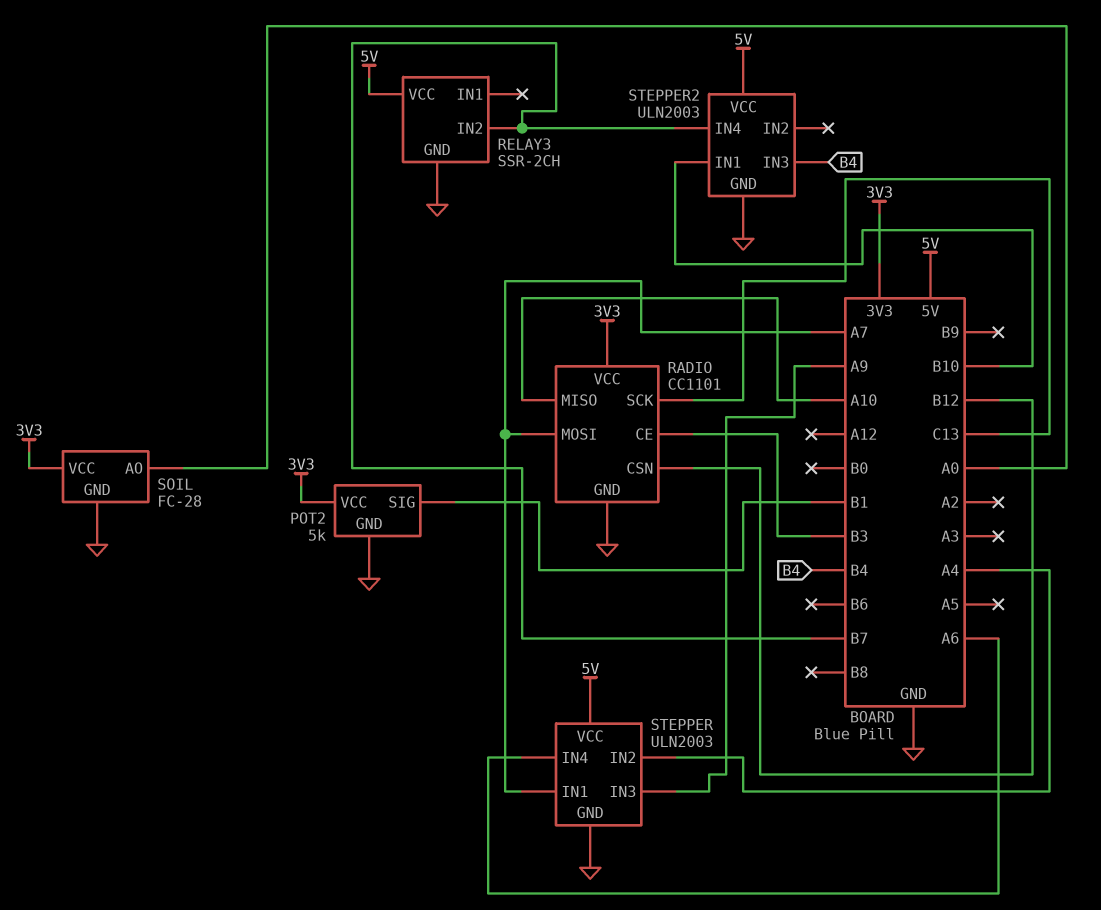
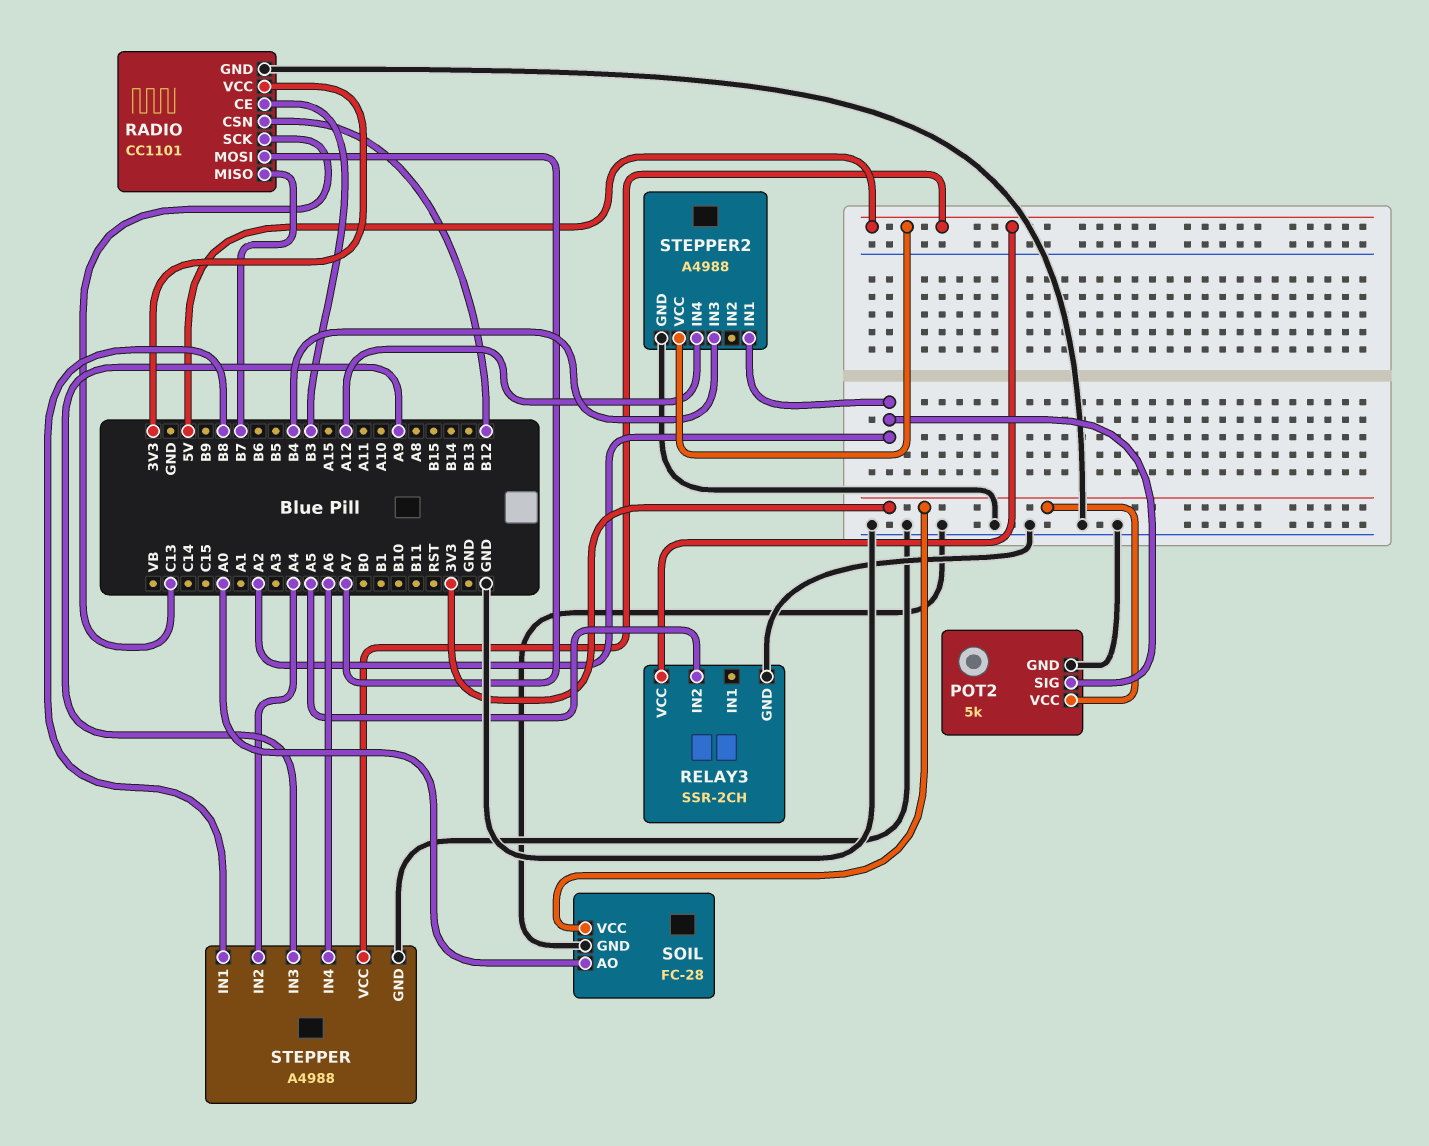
POT2 pin SIG: B1 -> A2
RADIO pin MISO: A10 -> B7
RELAY3 pin IN2: B7 -> A5
STEPPER: ULN2003 -> A4988
STEPPER pin IN1: A7 -> B8
STEPPER2: ULN2003 -> A4988
STEPPER2 pin IN1: B10 -> A2
STEPPER2 pin IN4: B7 -> A12

